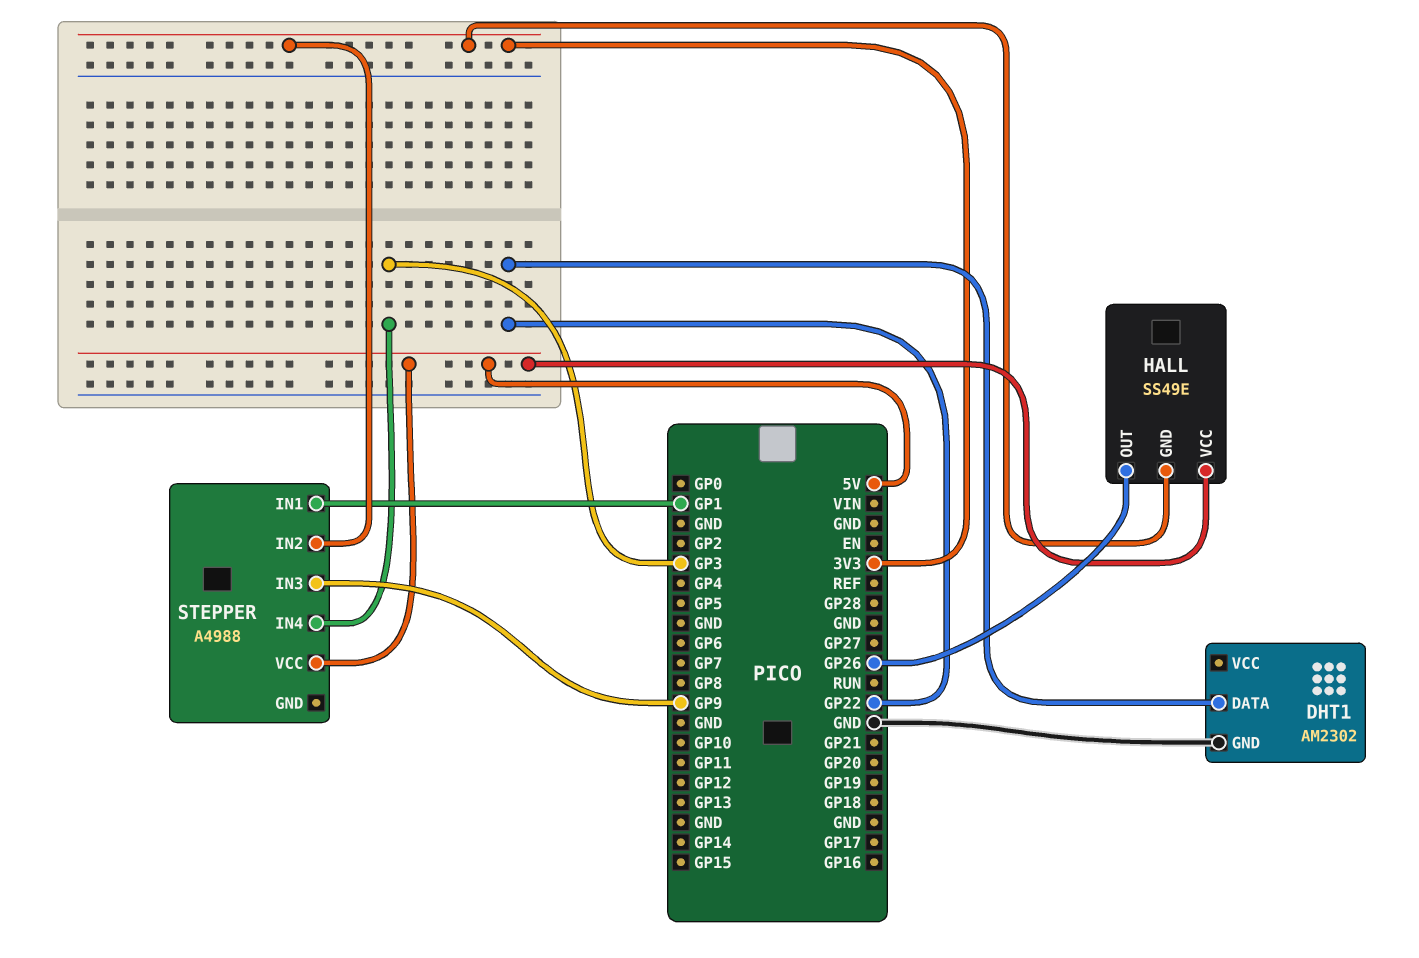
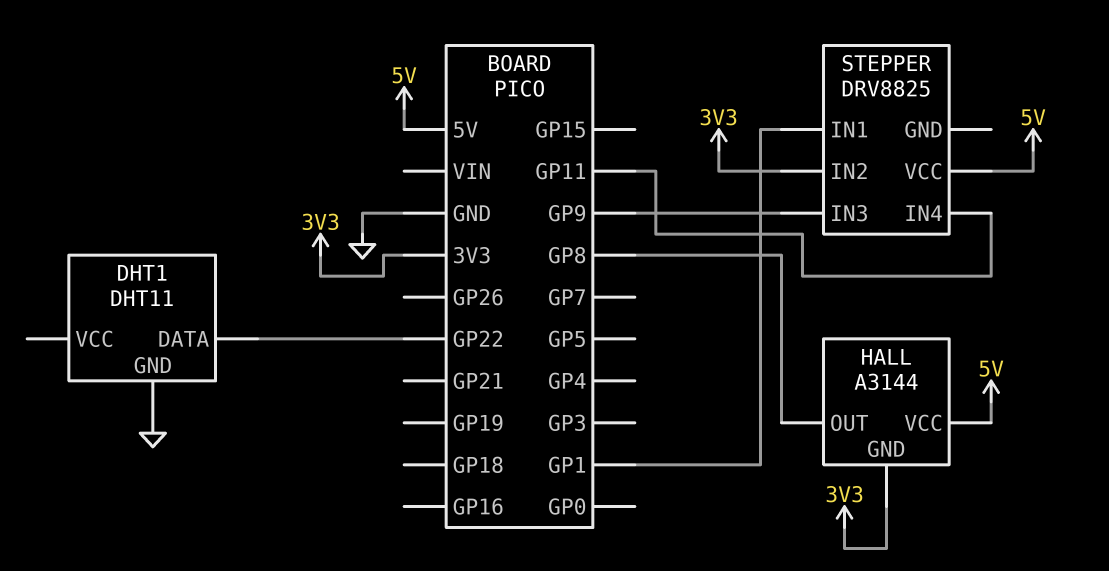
DHT1: AM2302 -> DHT11
HALL: SS49E -> A3144
HALL pin OUT: GP26 -> GP8
STEPPER: A4988 -> DRV8825
STEPPER pin IN4: GP3 -> GP11

